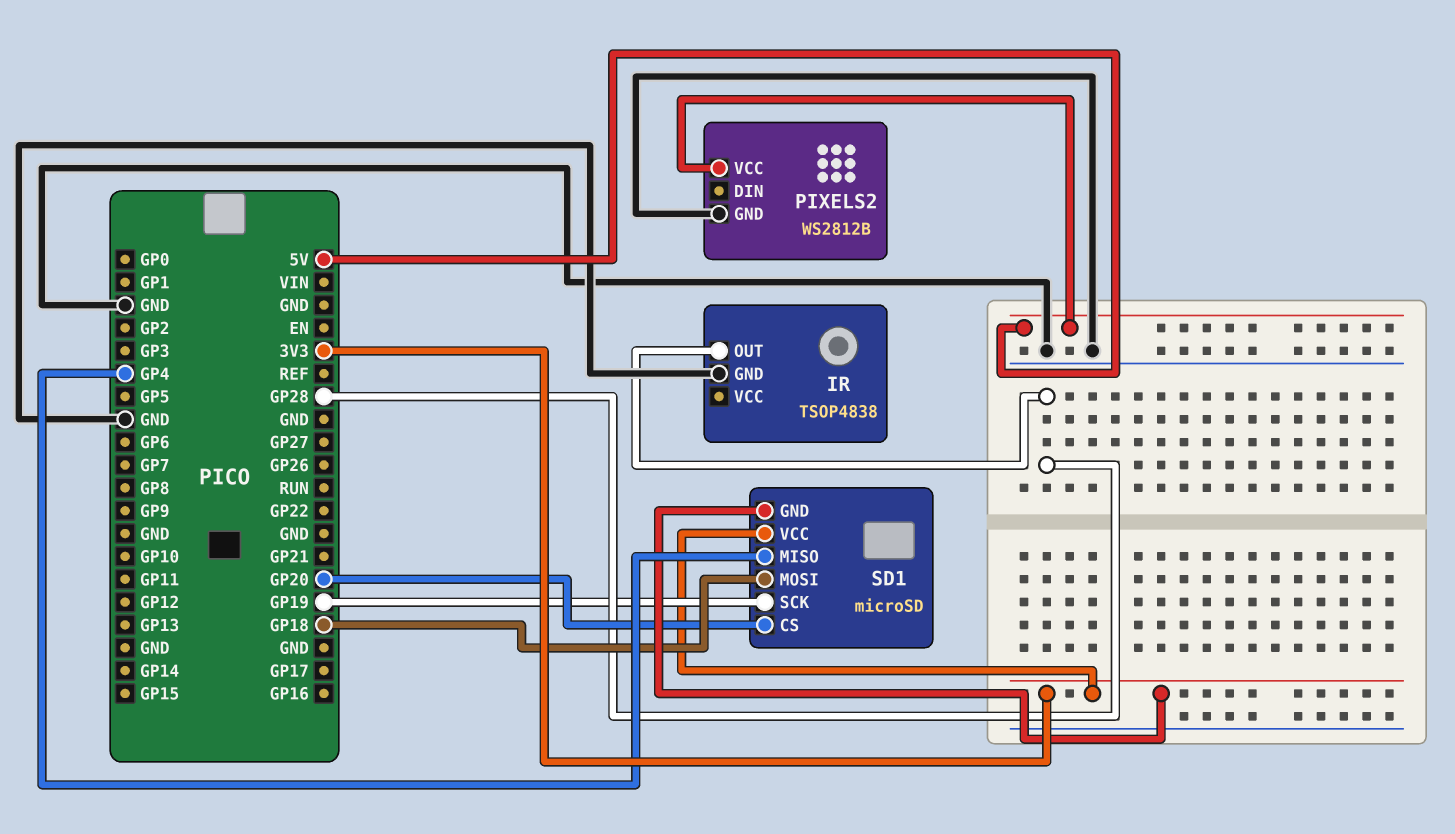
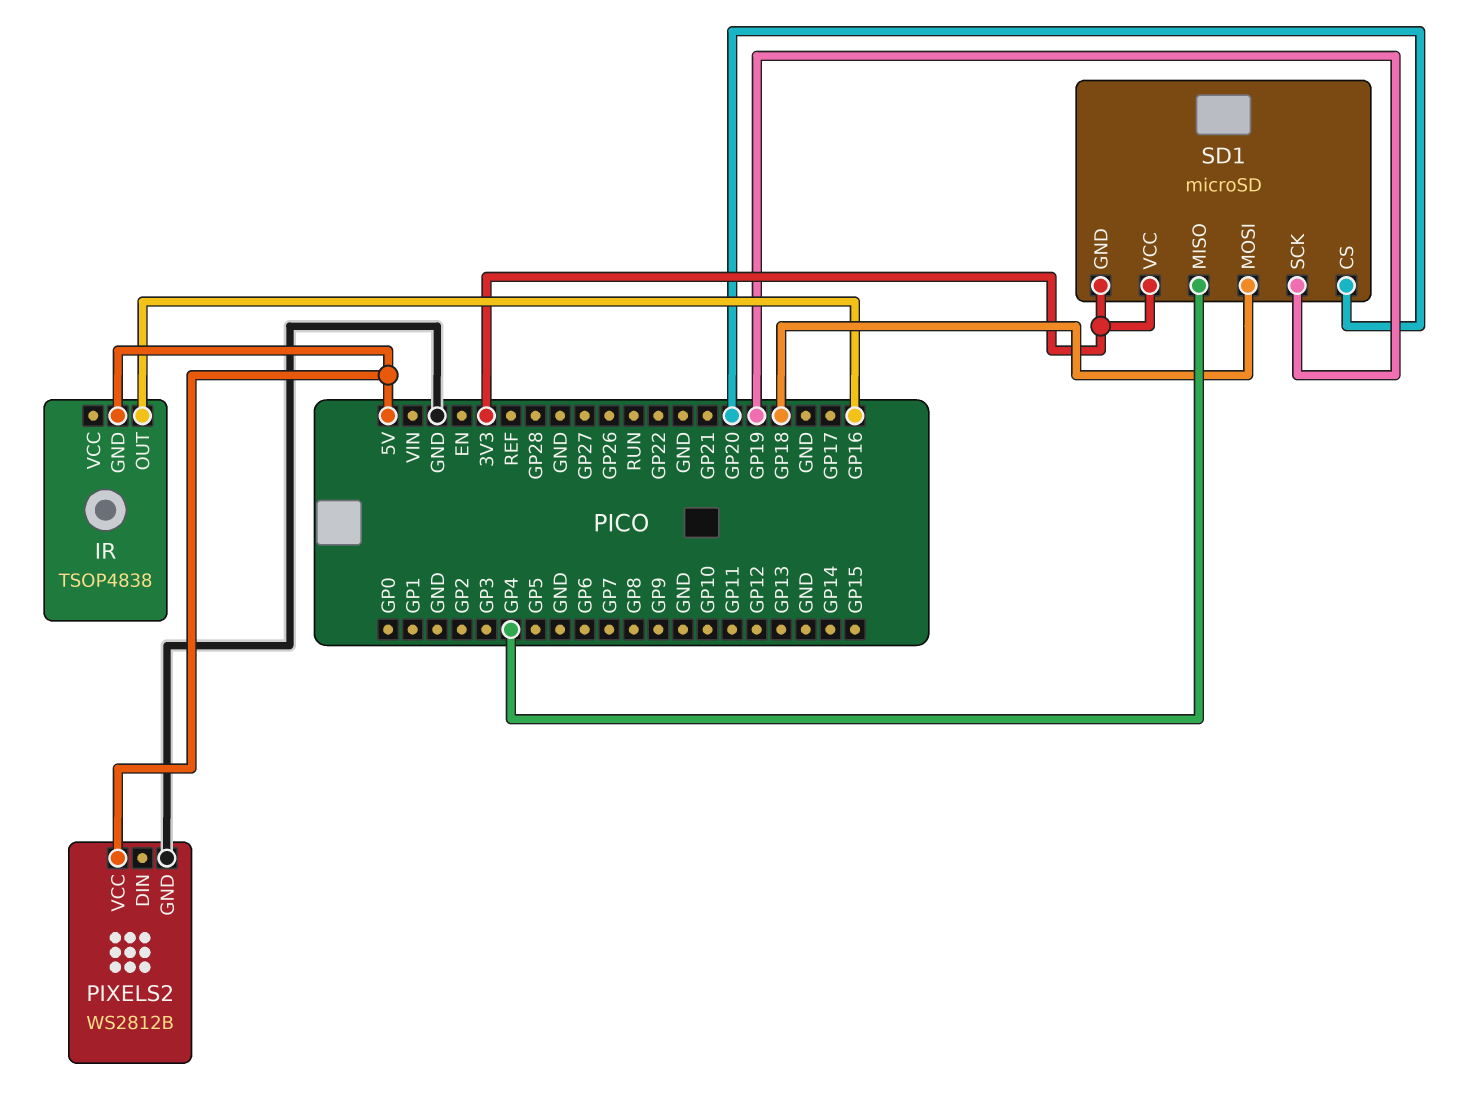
IR pin GND: GND -> 5V
IR pin OUT: GP28 -> GP16

